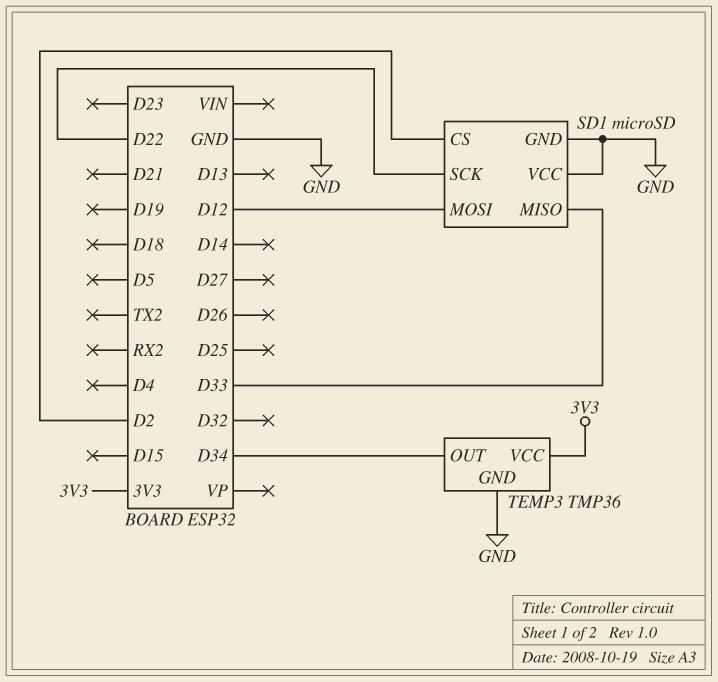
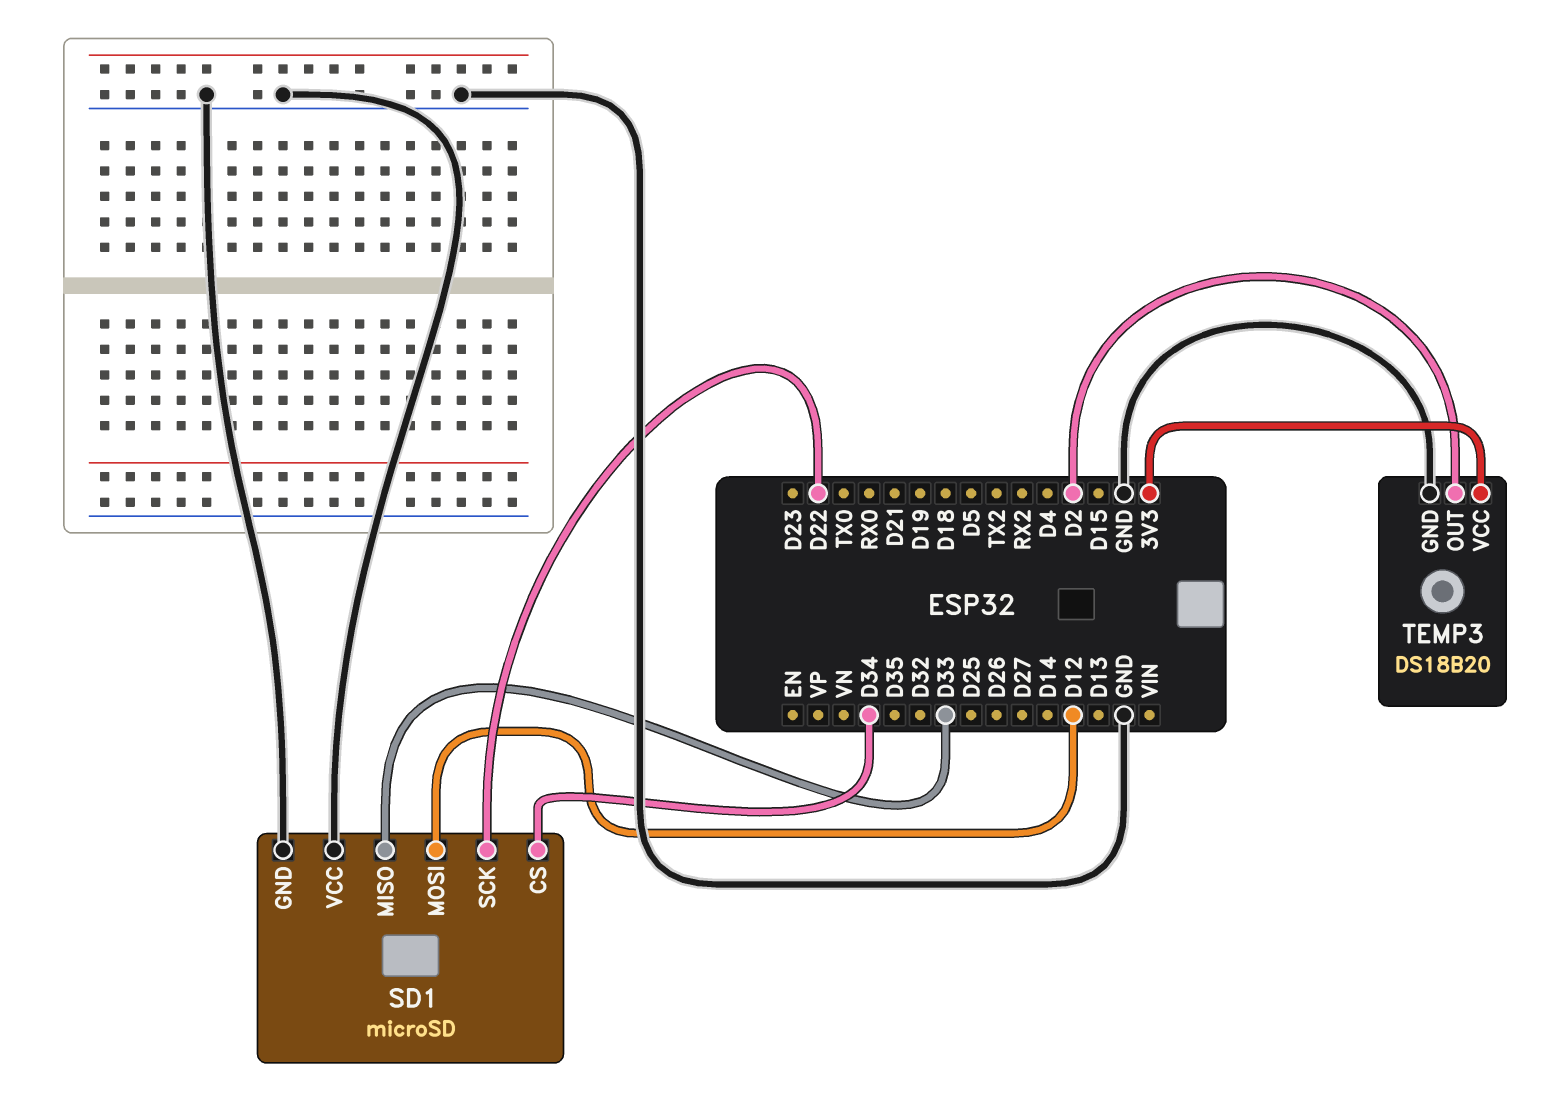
SD1 pin CS: D2 -> D34
TEMP3: TMP36 -> DS18B20
TEMP3 pin OUT: D34 -> D2

